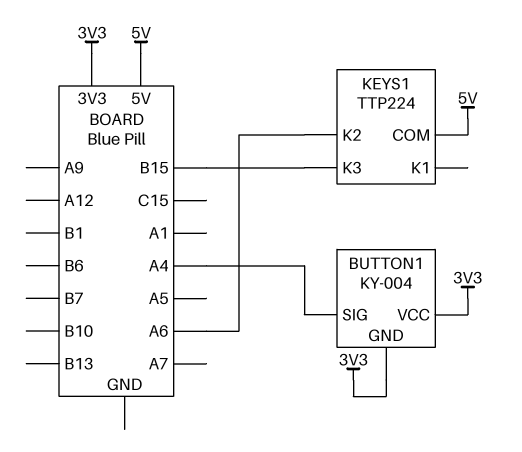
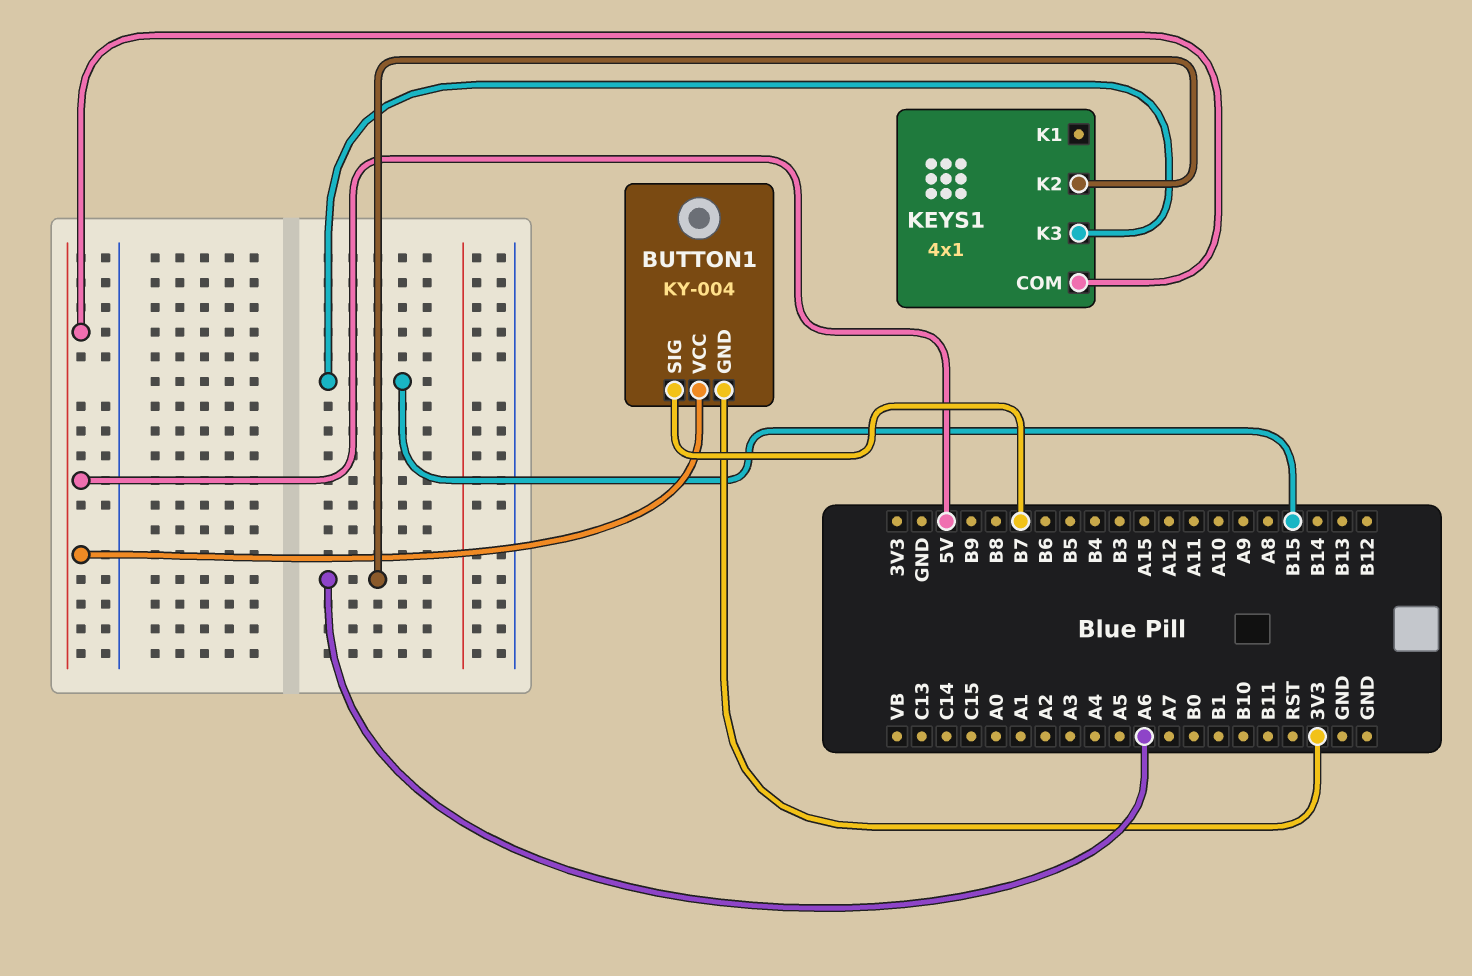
BUTTON1 pin SIG: A4 -> B7
BUTTON1 pin VCC: 3V3 -> 5V
KEYS1: TTP224 -> 4x1

